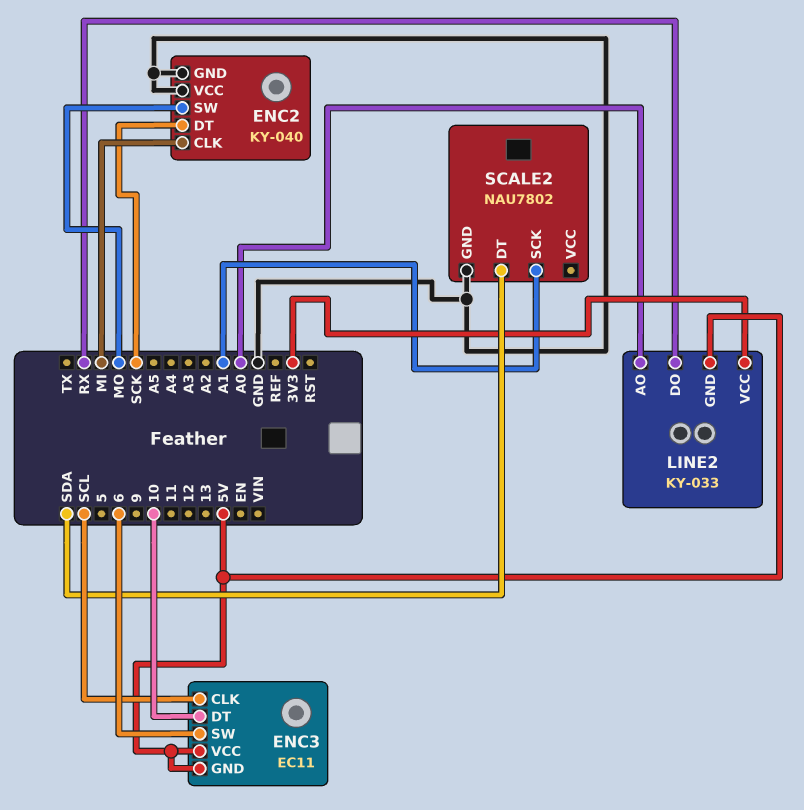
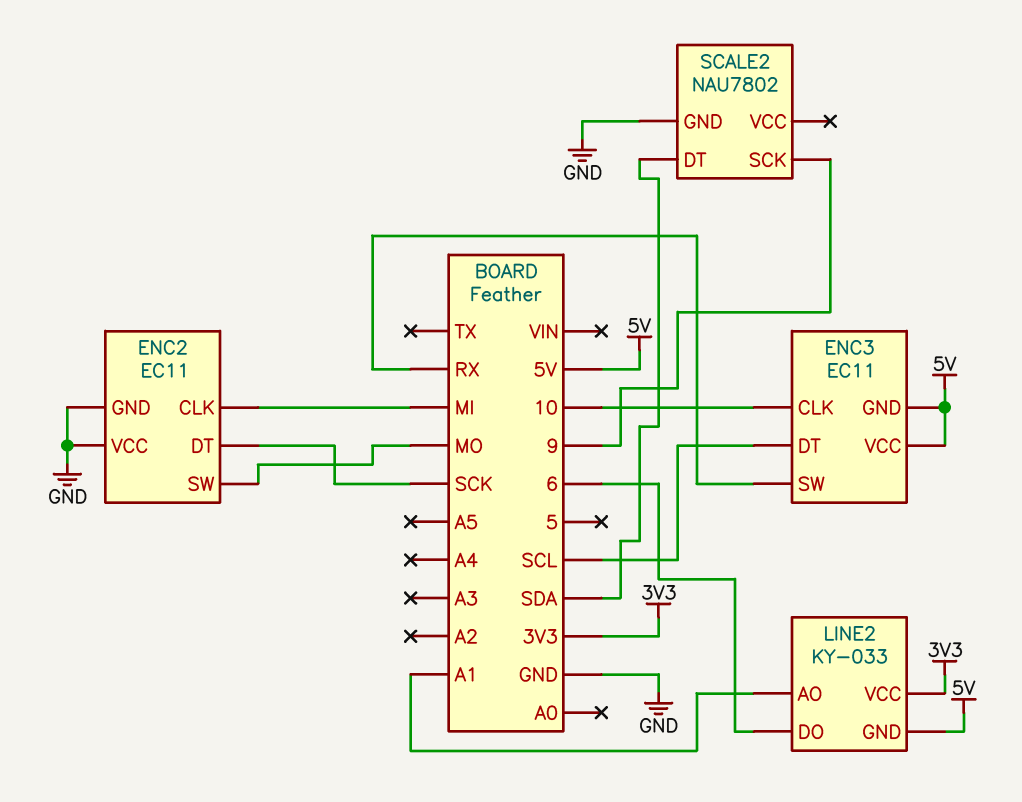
ENC2: KY-040 -> EC11
ENC3 pin CLK: SCL -> 10
ENC3 pin DT: 10 -> SCL
ENC3 pin SW: 6 -> RX
LINE2 pin AO: A0 -> A1
LINE2 pin DO: RX -> 6
SCALE2 pin SCK: A1 -> 9

